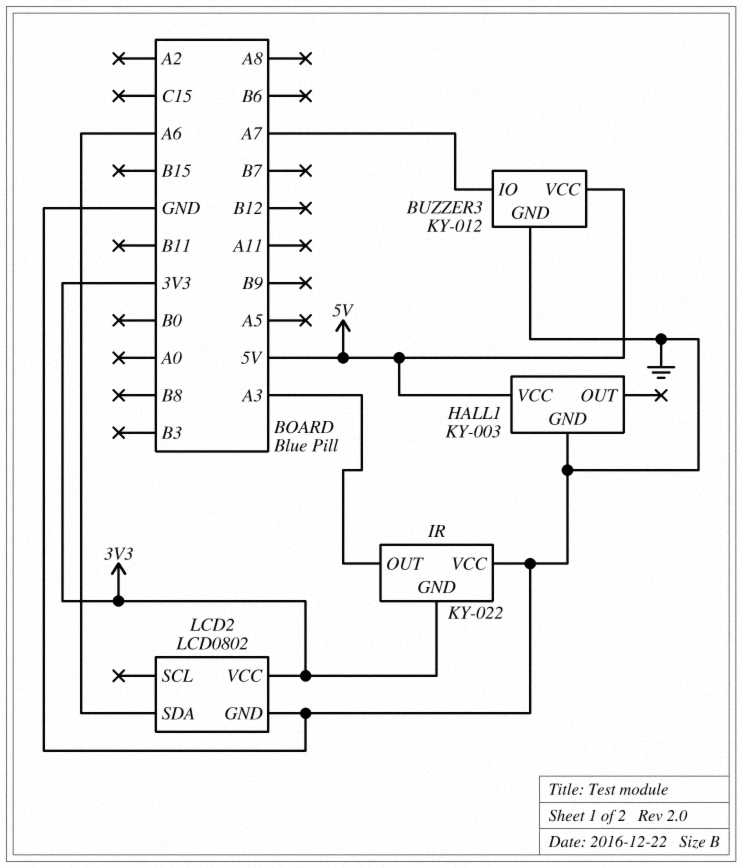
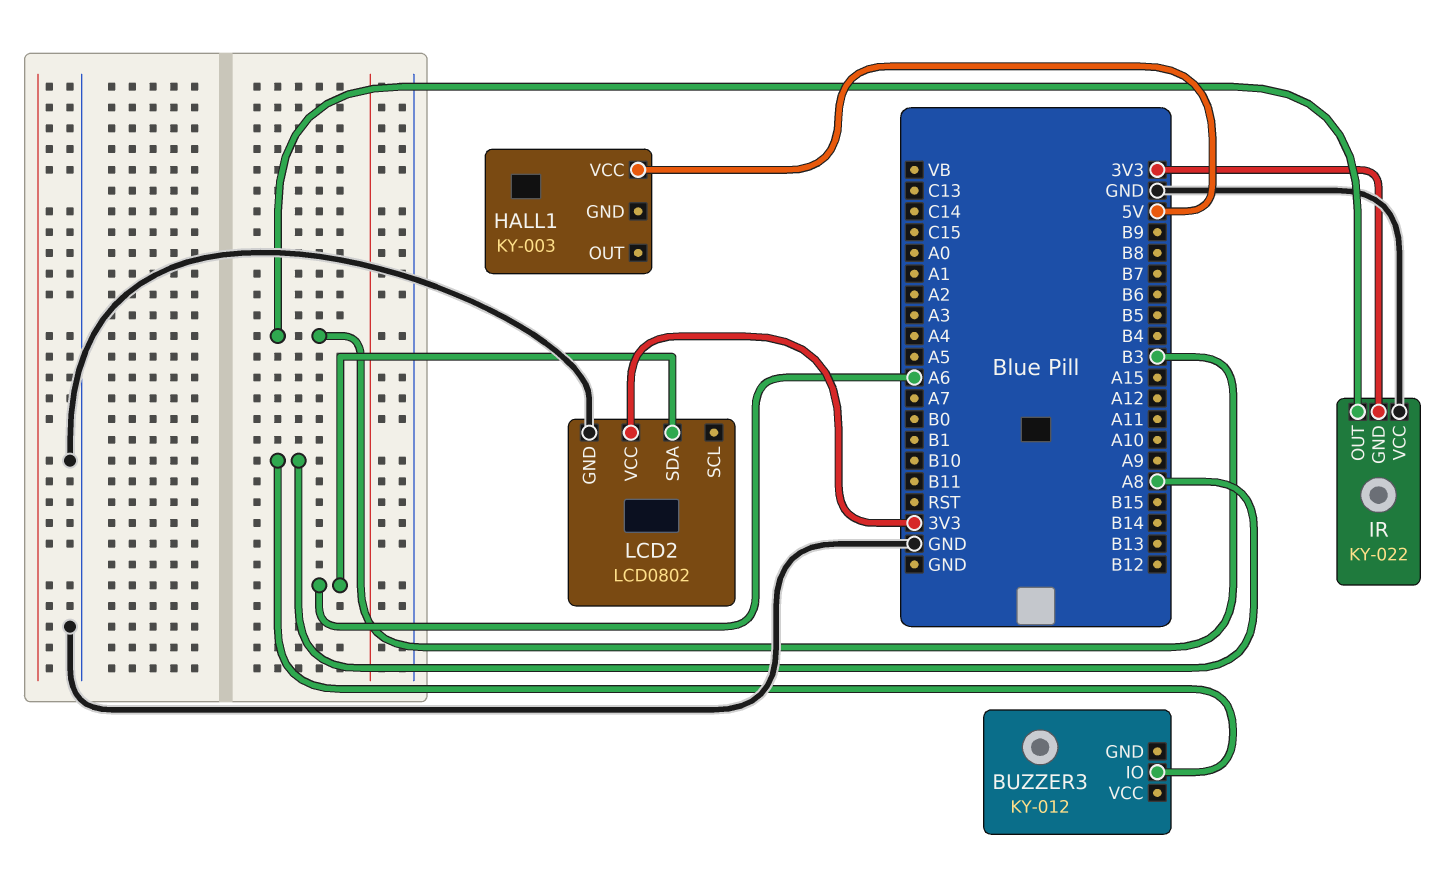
BUZZER3 pin GND: GND -> none
BUZZER3 pin IO: A7 -> A8
BUZZER3 pin VCC: 5V -> none
HALL1 pin GND: GND -> none
IR pin OUT: A3 -> B3

